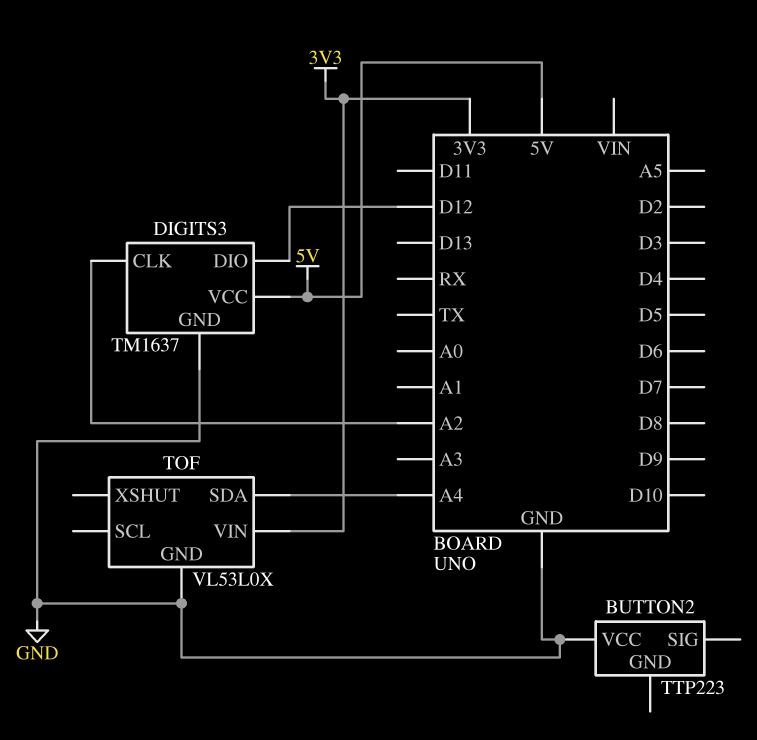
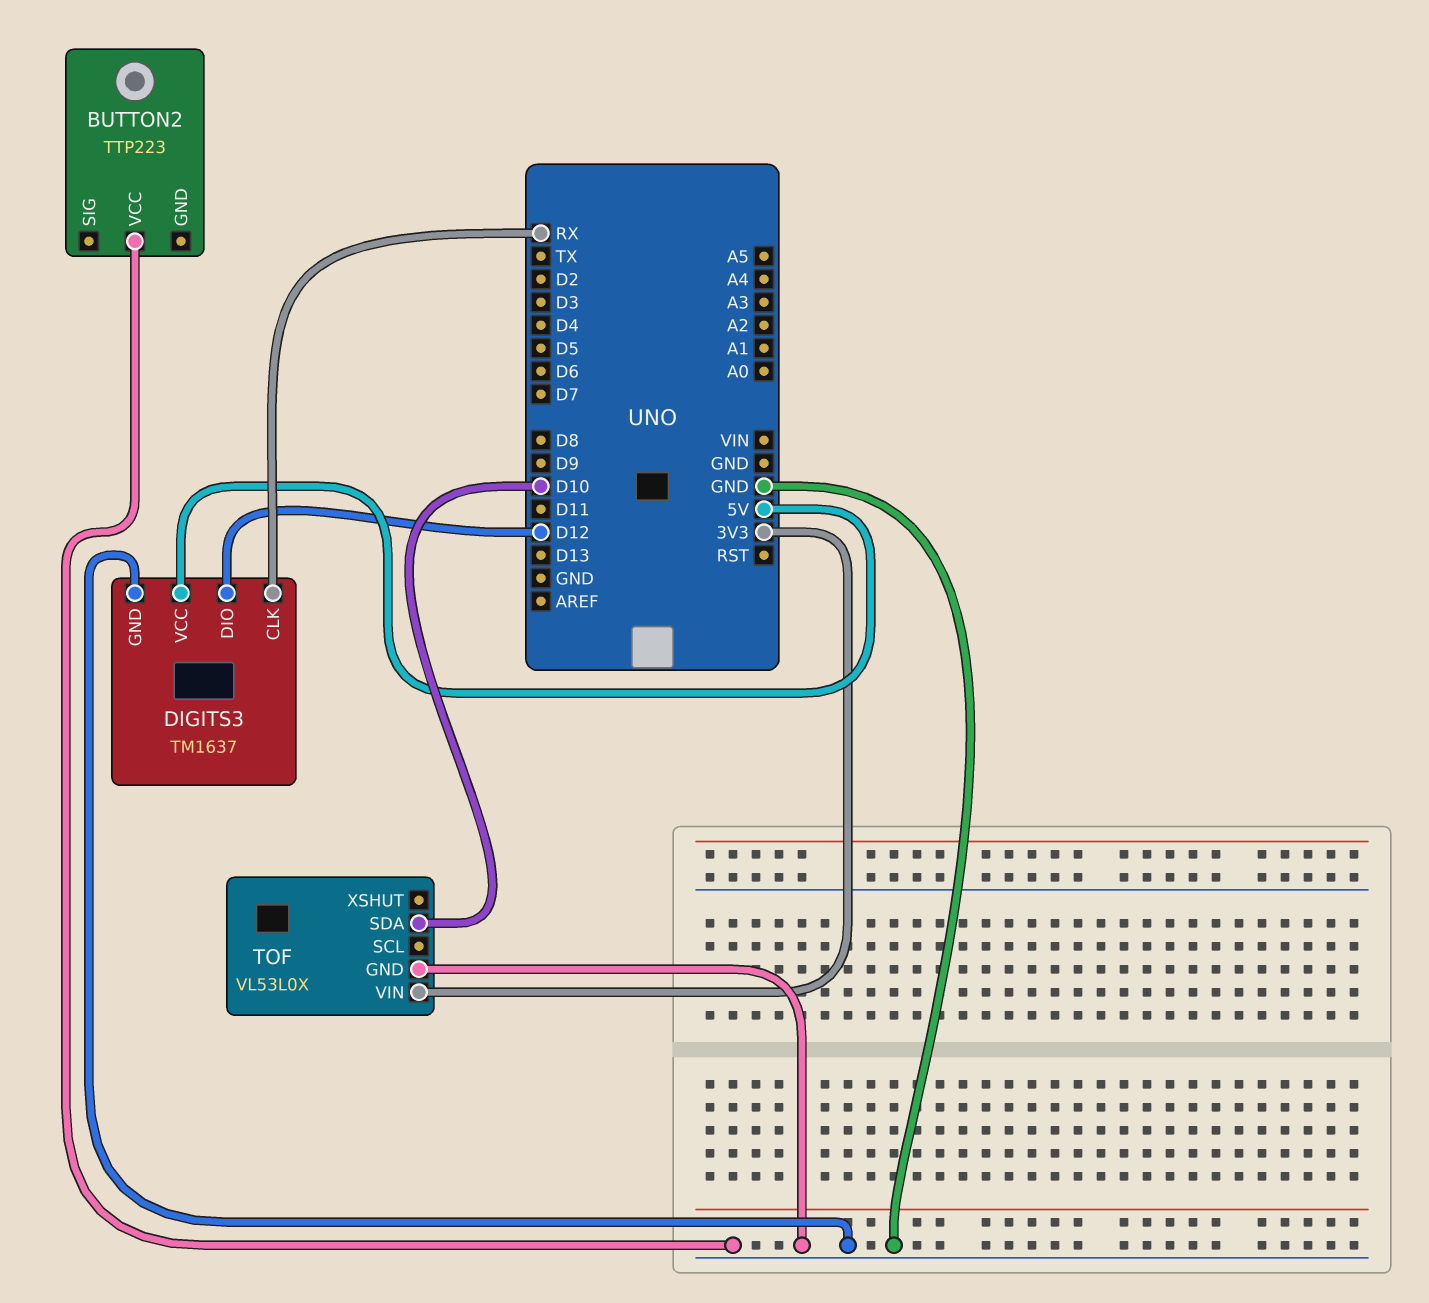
DIGITS3 pin CLK: A2 -> RX
TOF pin SDA: A4 -> D10

